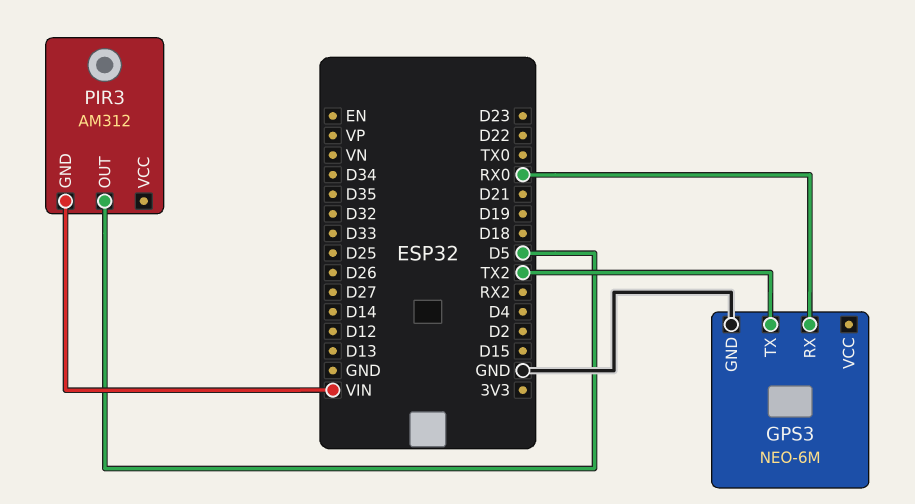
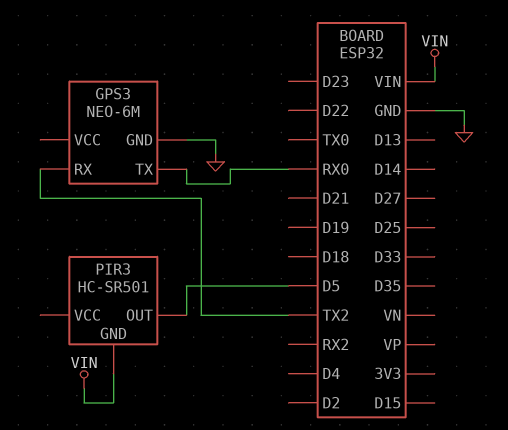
GPS3 pin RX: RX0 -> TX2
GPS3 pin TX: TX2 -> RX0
PIR3: AM312 -> HC-SR501

